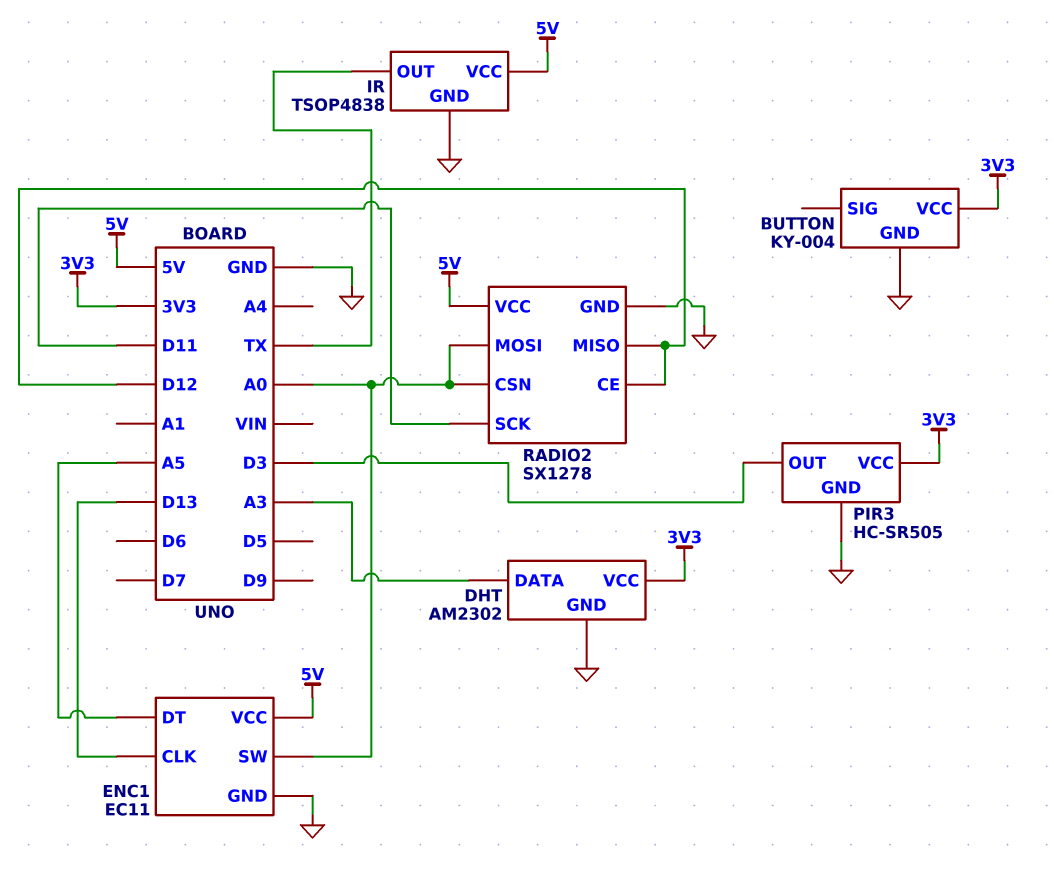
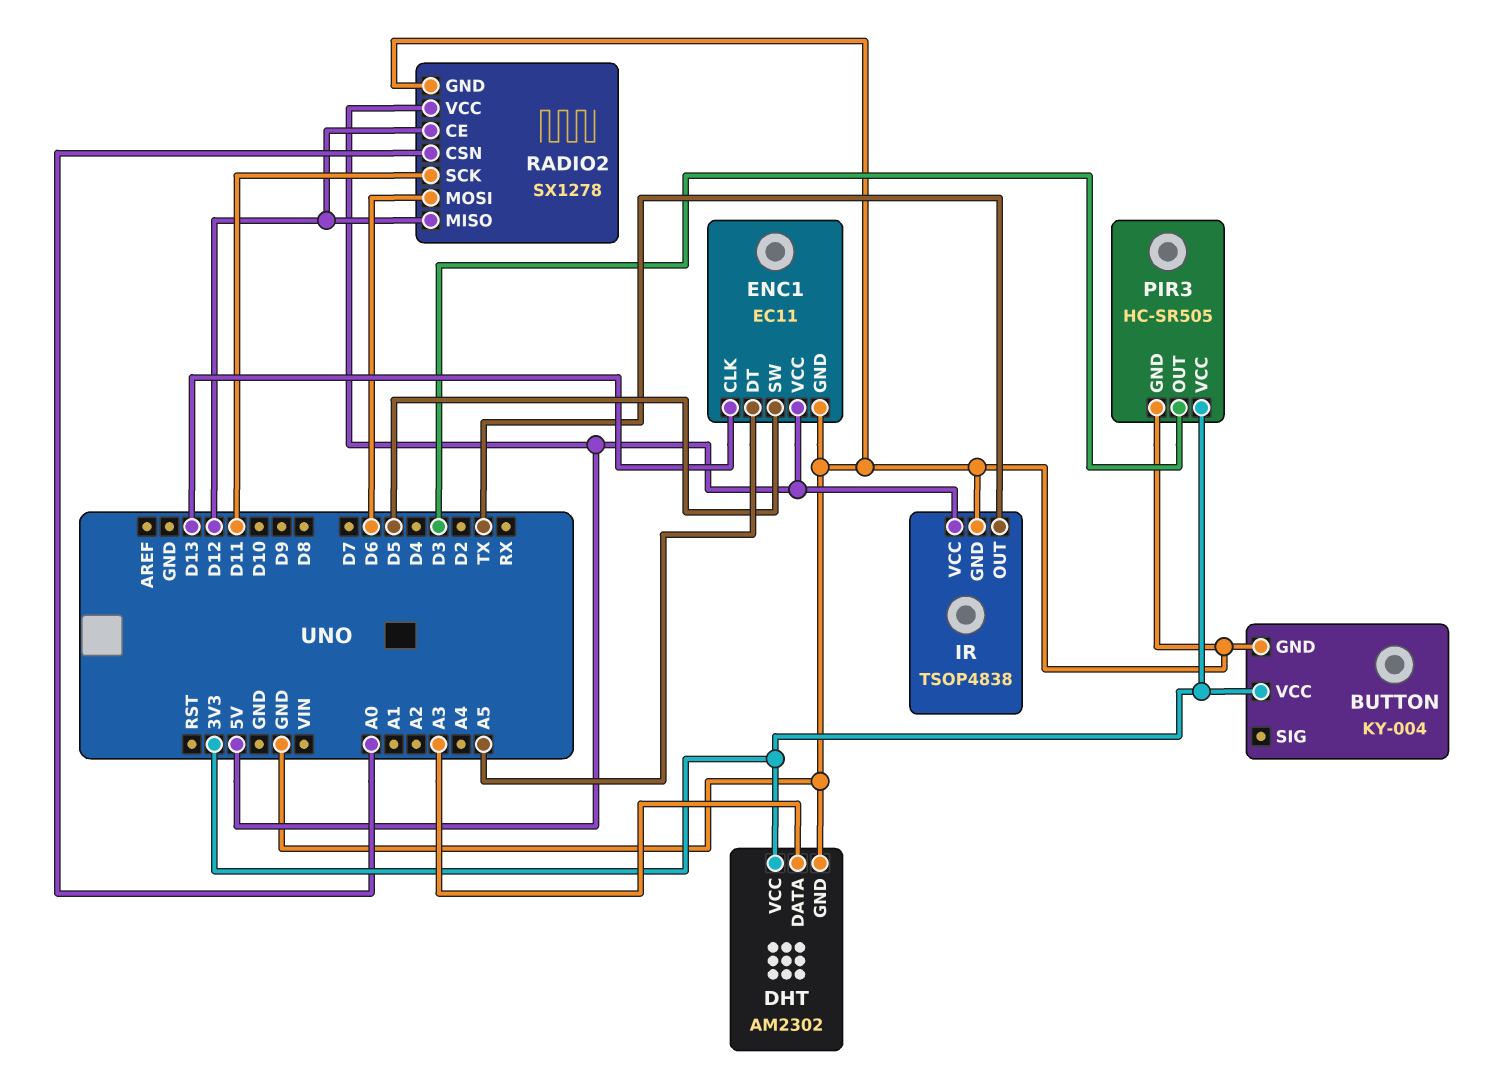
ENC1 pin SW: A0 -> D5
RADIO2 pin MOSI: A0 -> D6

